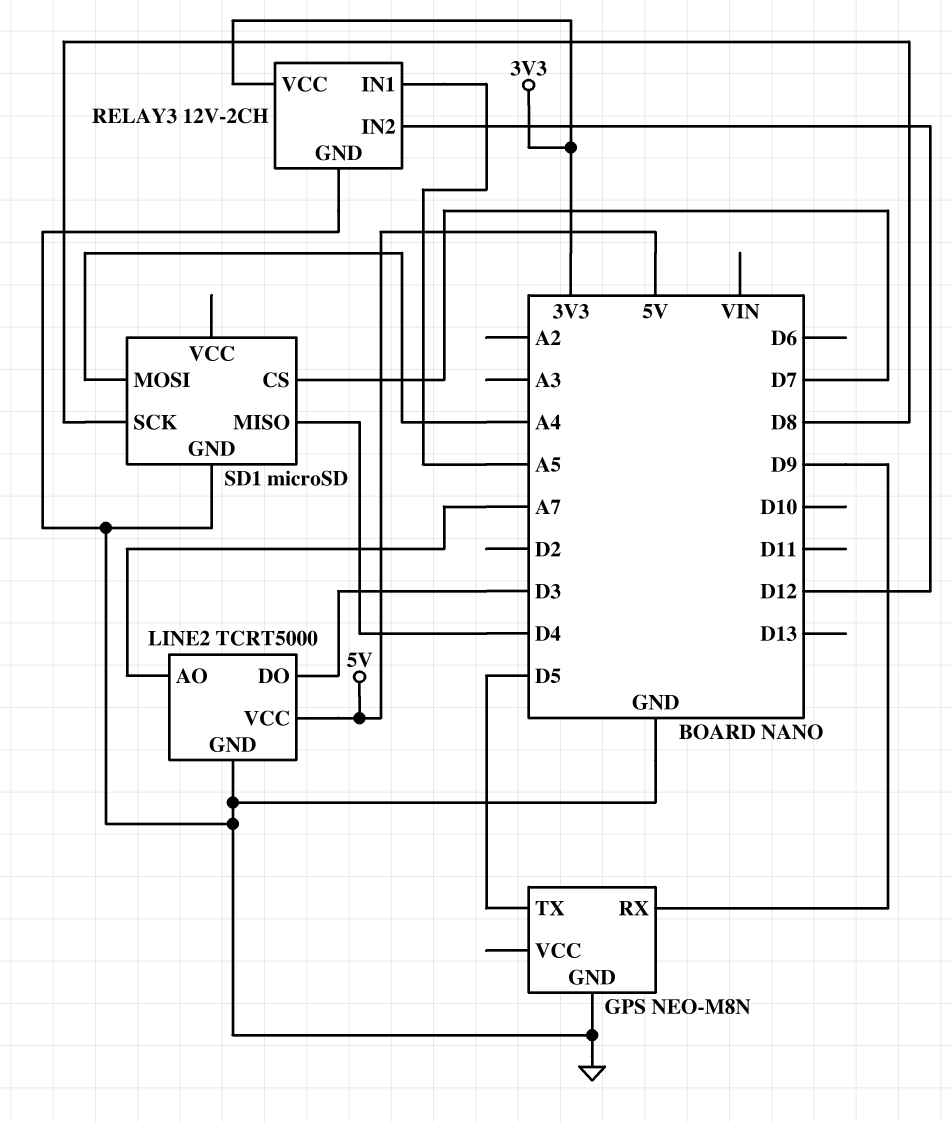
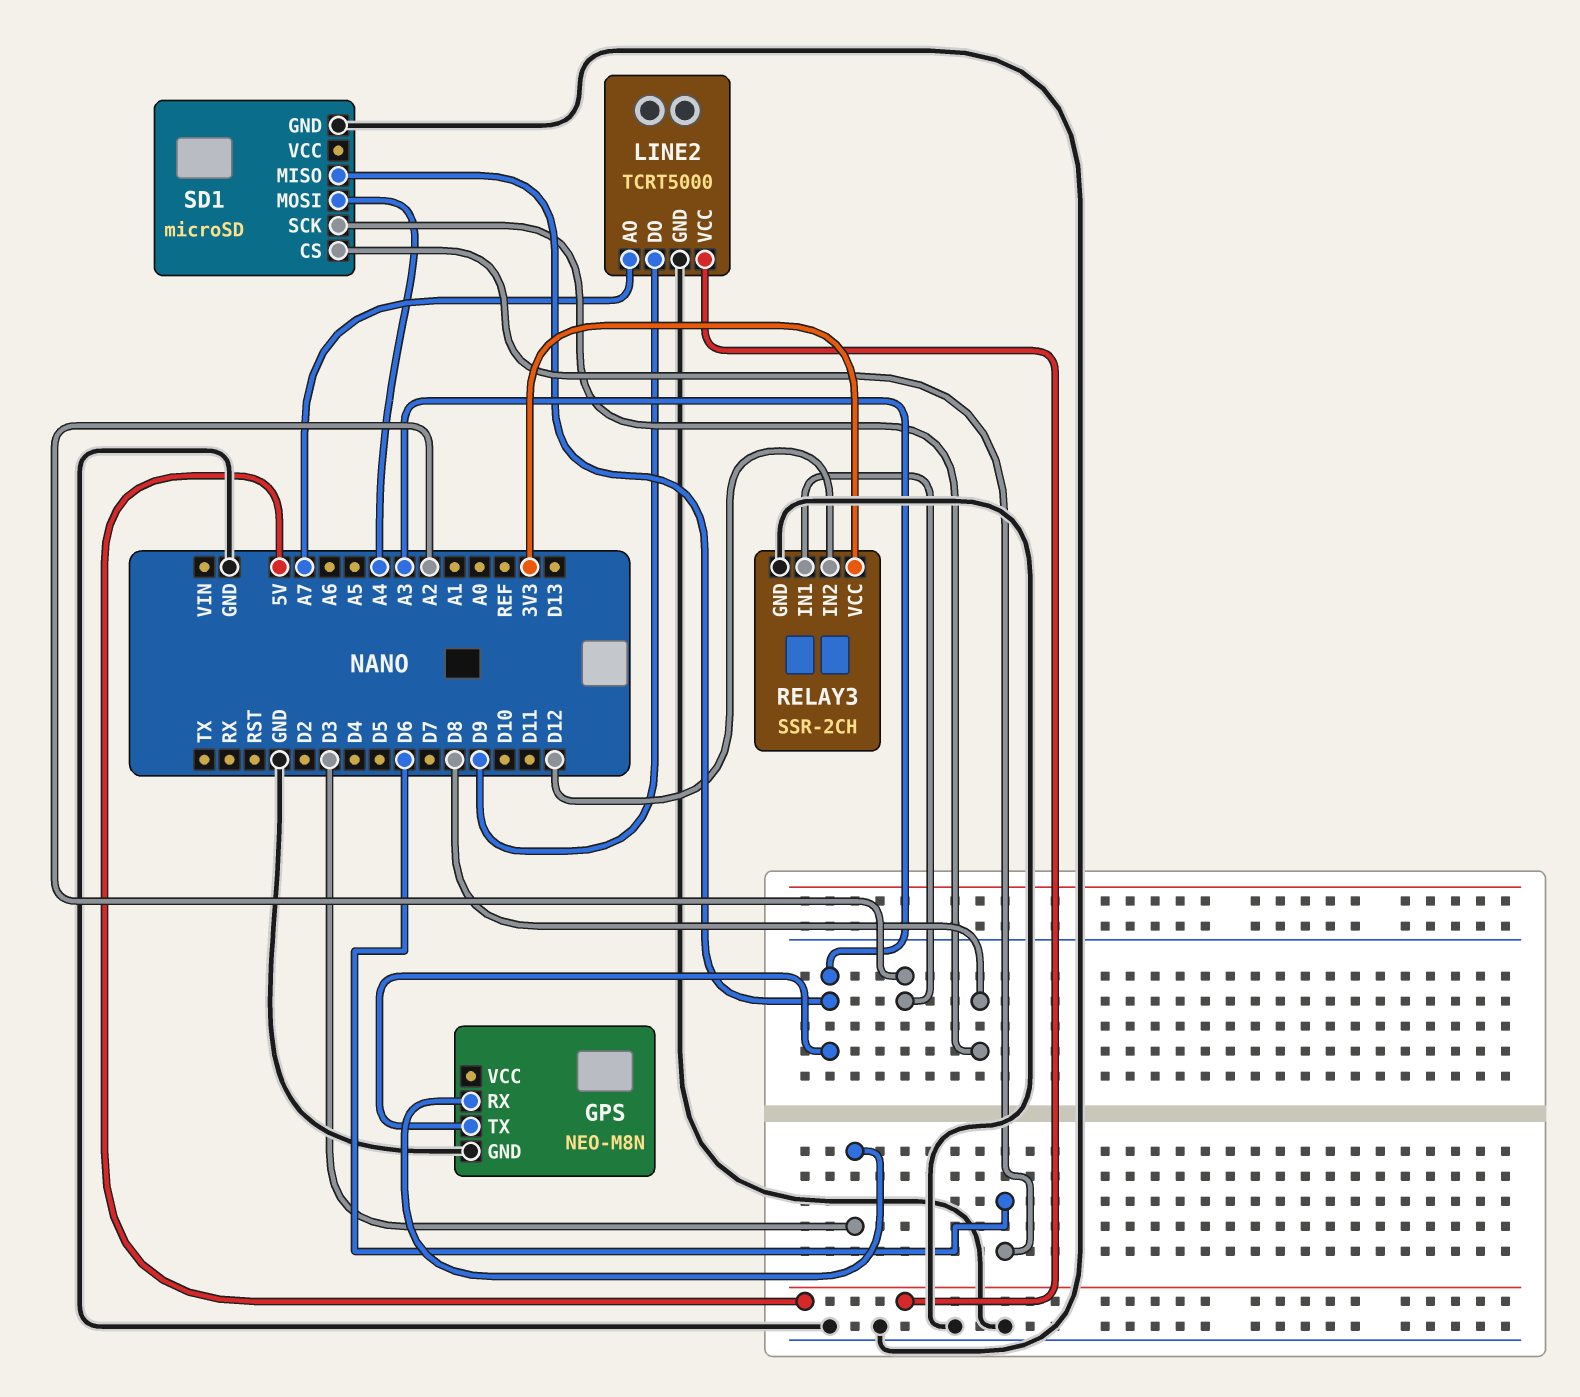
GPS pin RX: D9 -> D3
GPS pin TX: D5 -> A3
LINE2 pin DO: D3 -> D9
RELAY3: 12V-2CH -> SSR-2CH
RELAY3 pin IN1: A5 -> A2
SD1 pin CS: D7 -> D6
SD1 pin MISO: D4 -> A3

